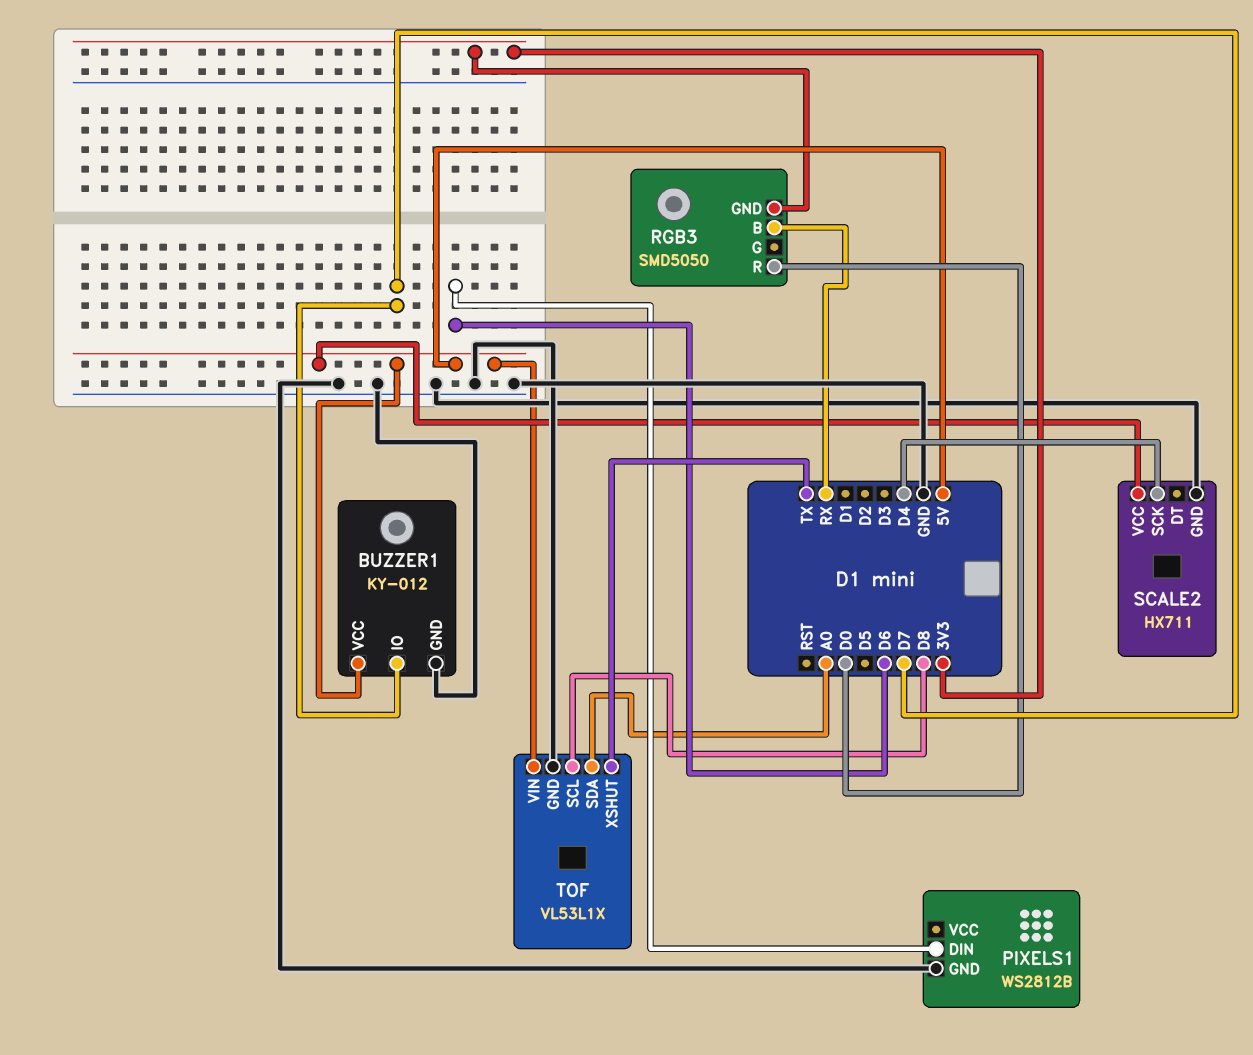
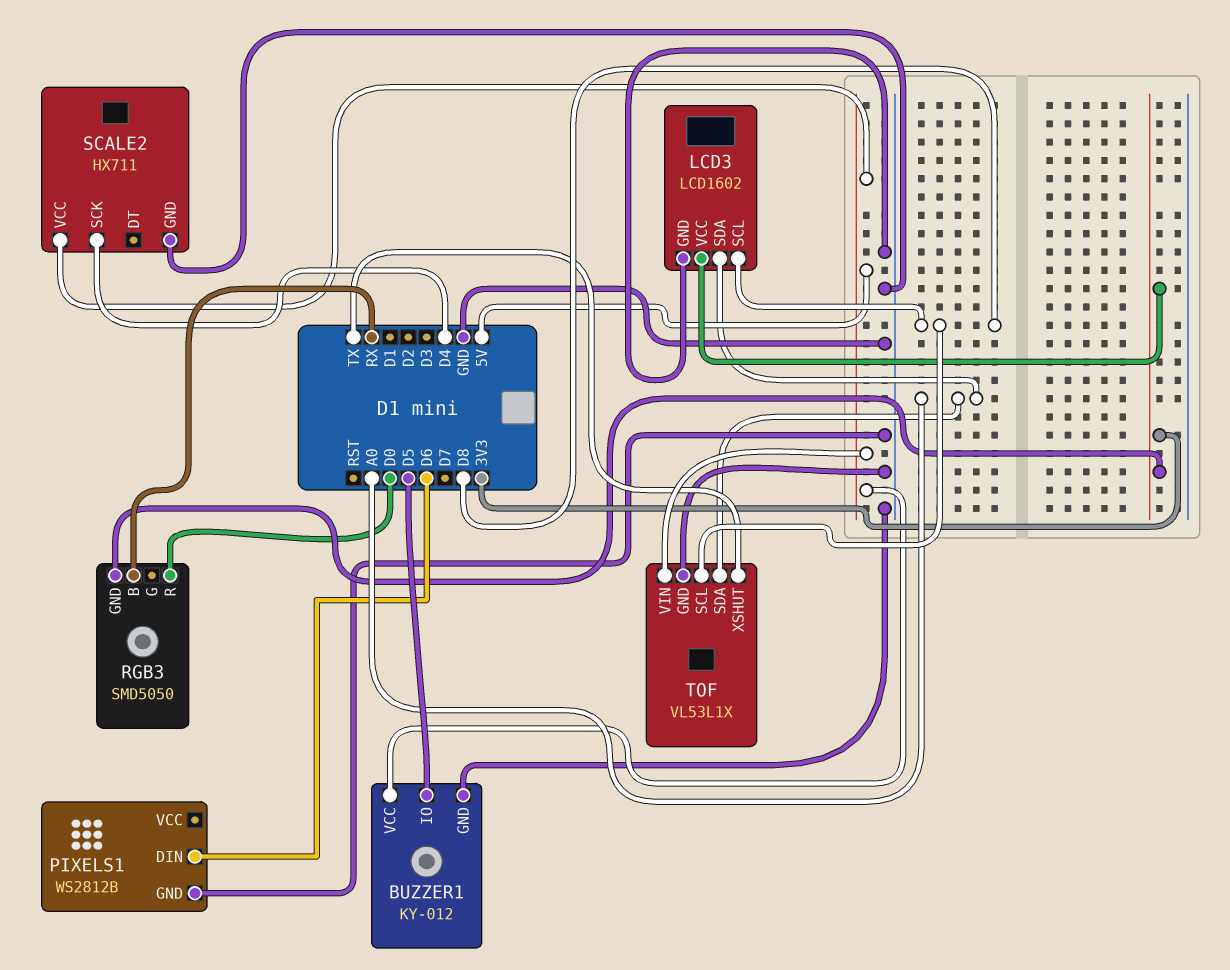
BUZZER1 pin IO: D7 -> D5
LCD3: none -> LCD1602
LCD3 pin GND: none -> GND
LCD3 pin SCL: none -> D8
LCD3 pin SDA: none -> A0
LCD3 pin VCC: none -> 3V3

